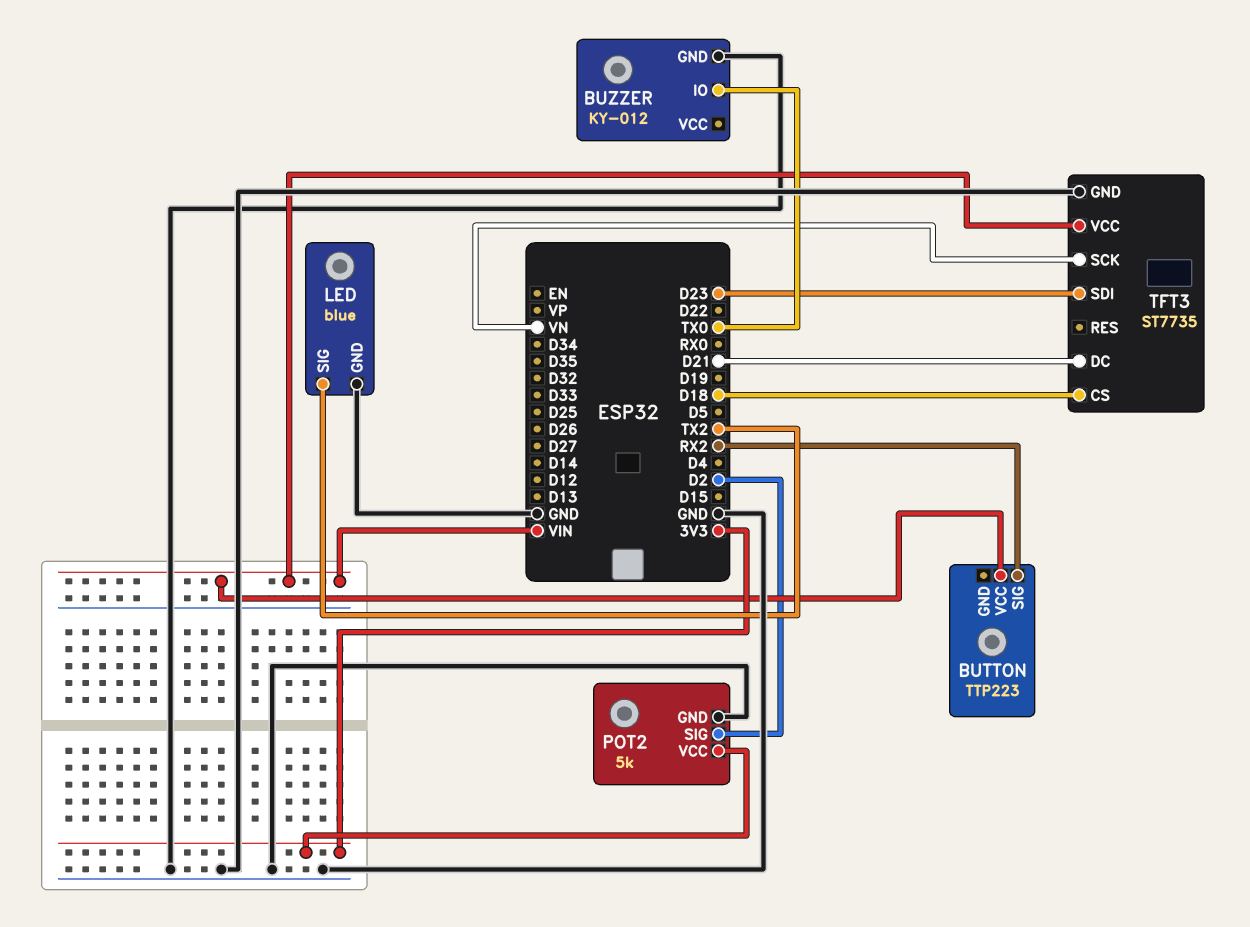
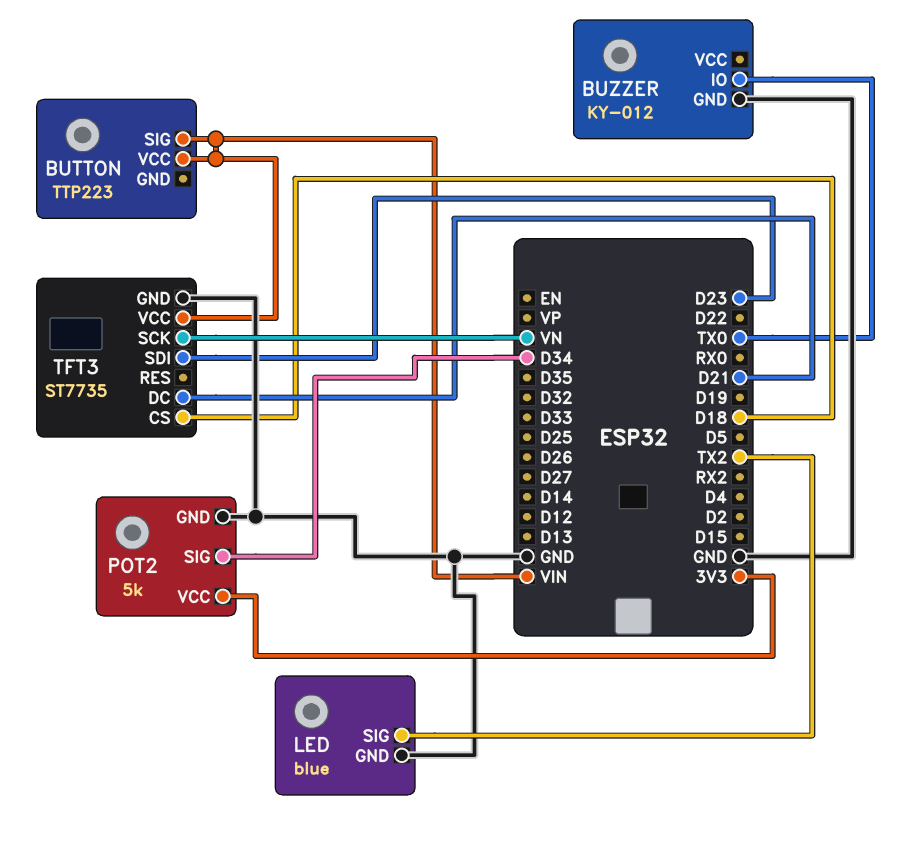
BUTTON pin SIG: RX2 -> VIN
POT2 pin SIG: D2 -> D34

